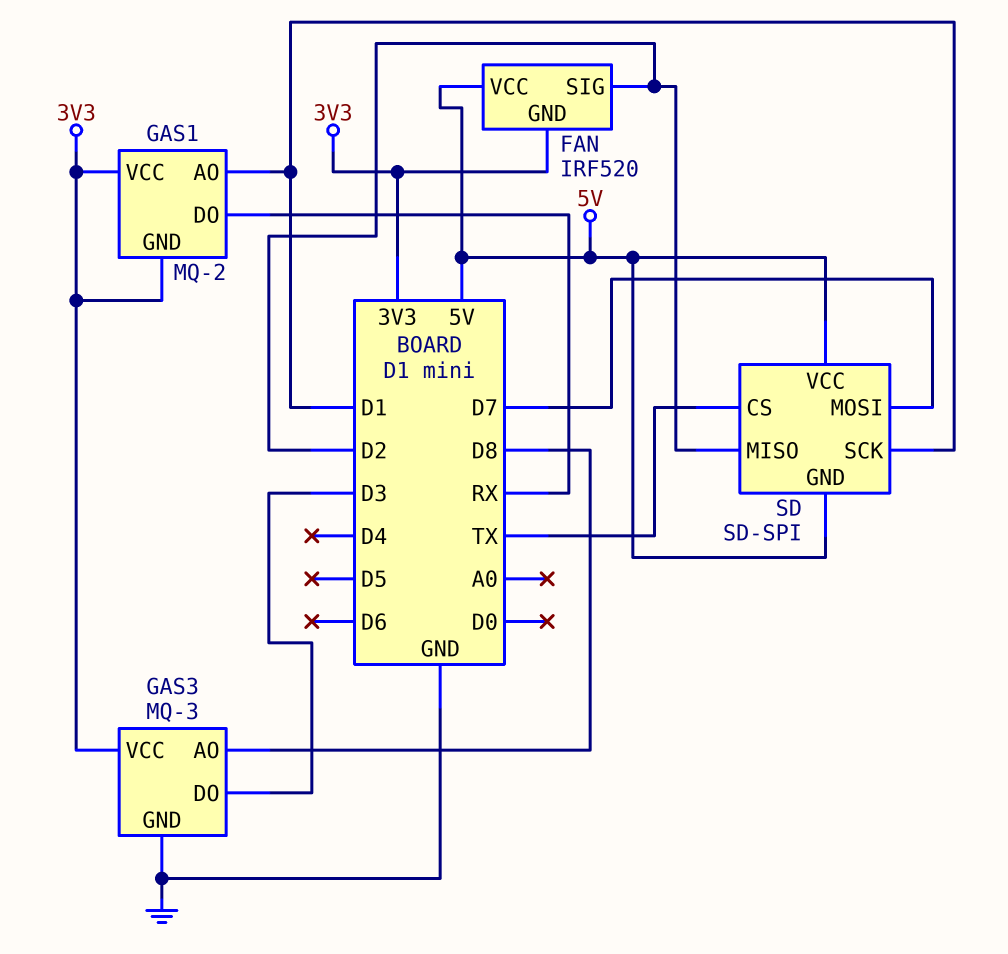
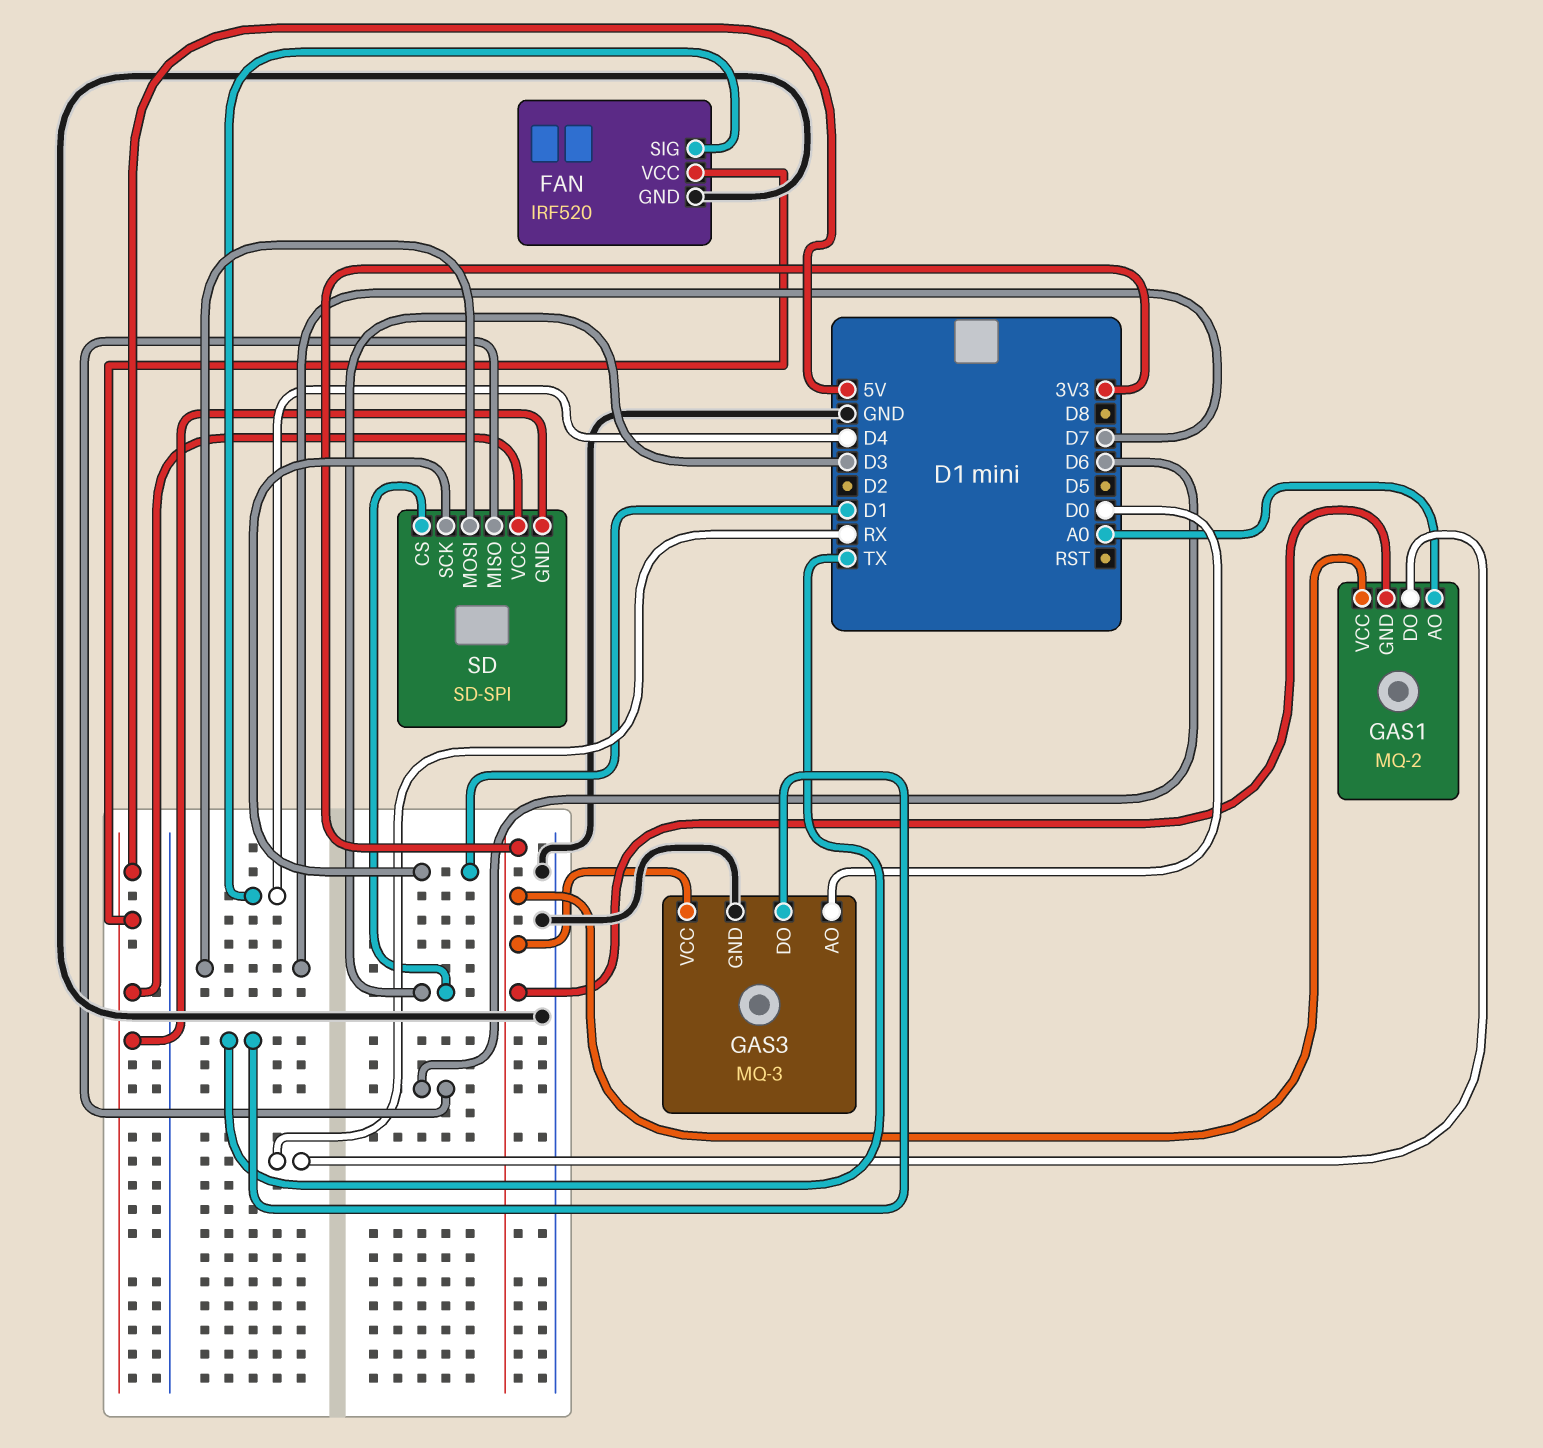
FAN pin GND: 3V3 -> GND
FAN pin SIG: D2 -> D4
GAS1 pin AO: D1 -> A0
GAS3 pin AO: D8 -> D0
GAS3 pin DO: D3 -> TX
SD pin CS: TX -> D3
SD pin MISO: D2 -> D6

